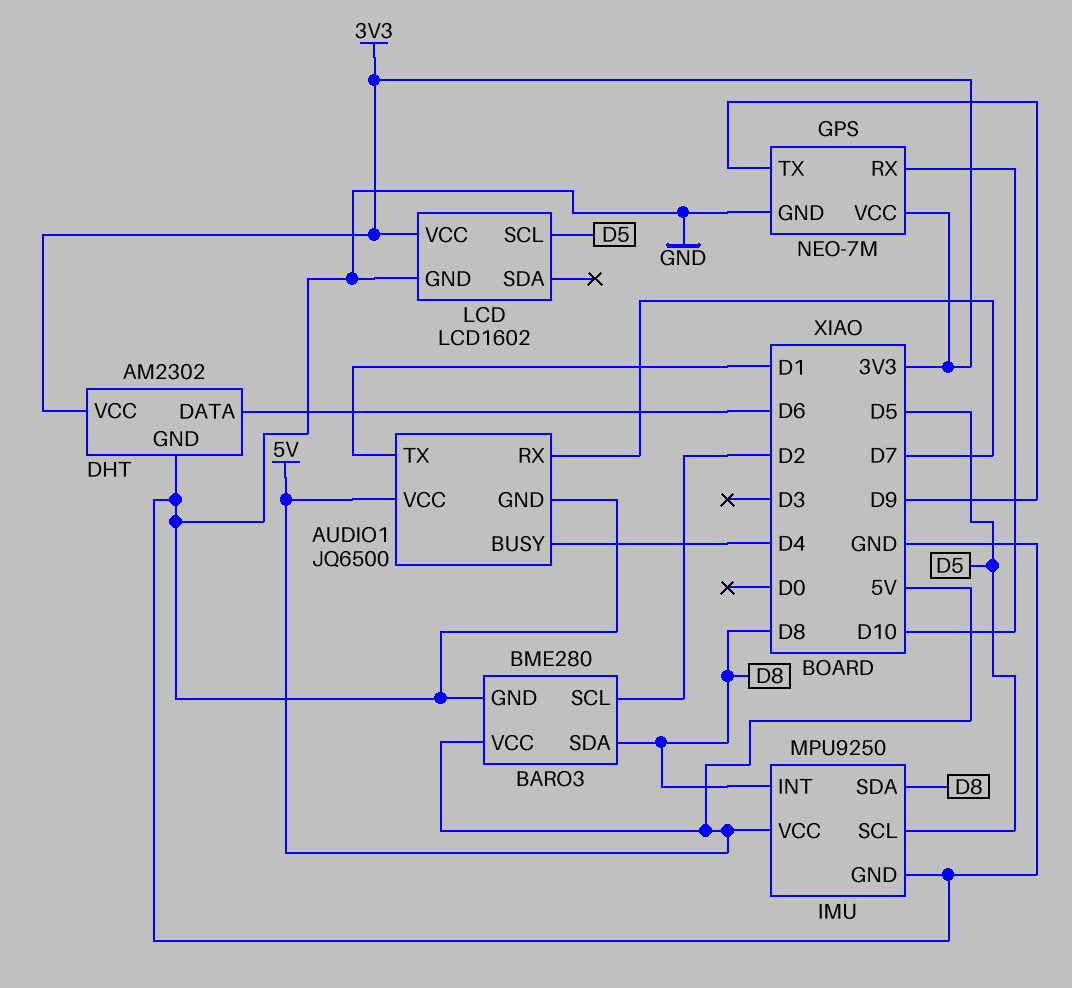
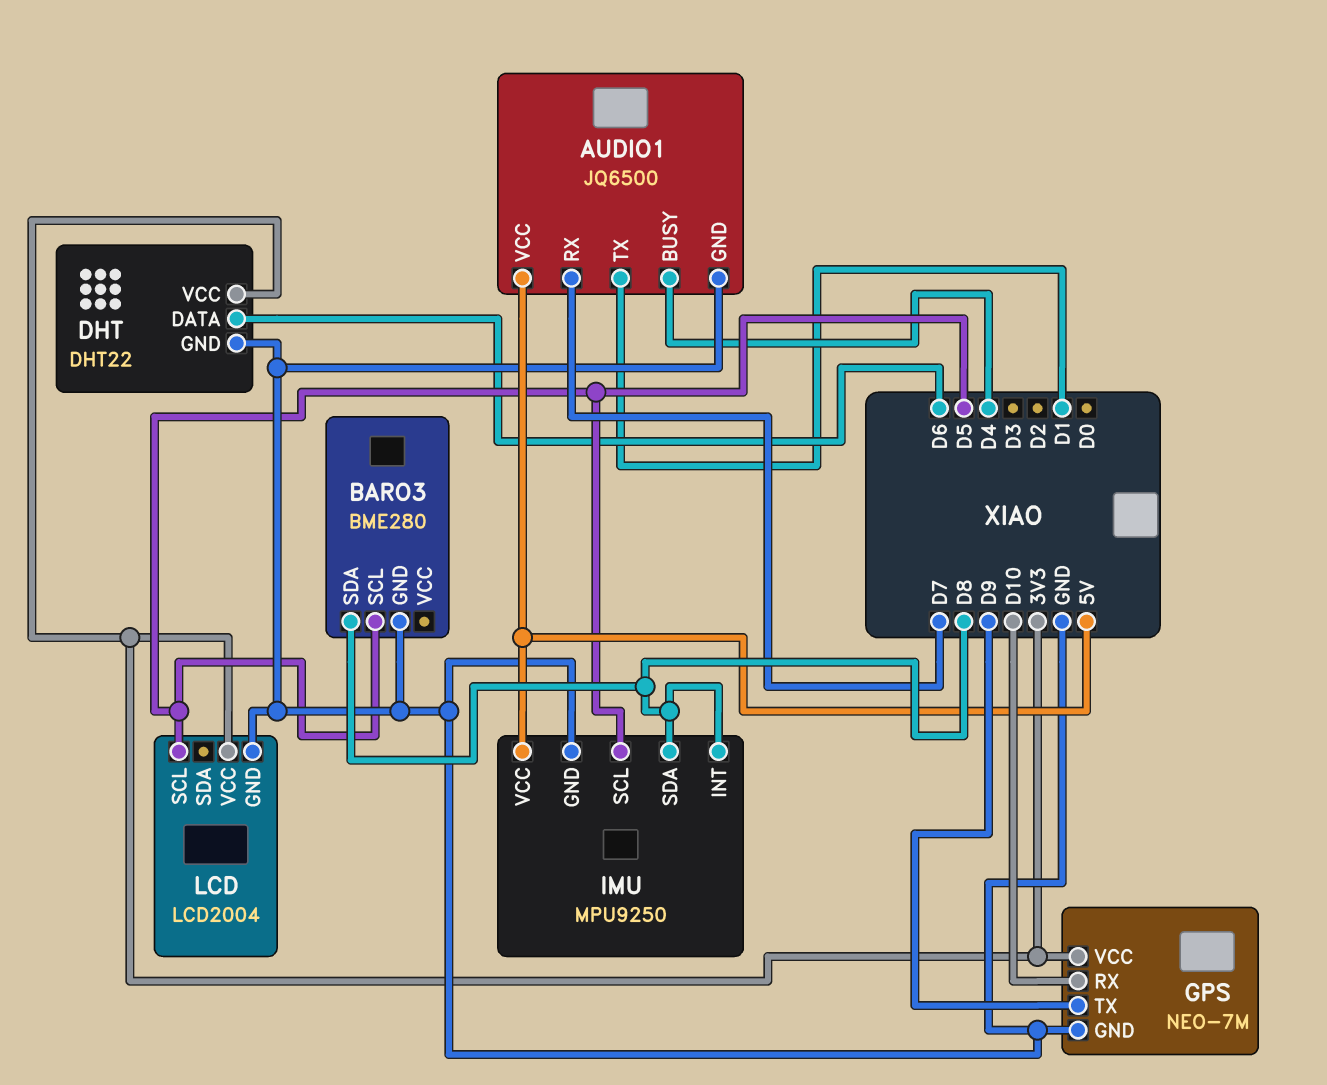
BARO3 pin SCL: D2 -> D5
BARO3 pin VCC: 5V -> none
DHT: AM2302 -> DHT22
LCD: LCD1602 -> LCD2004

